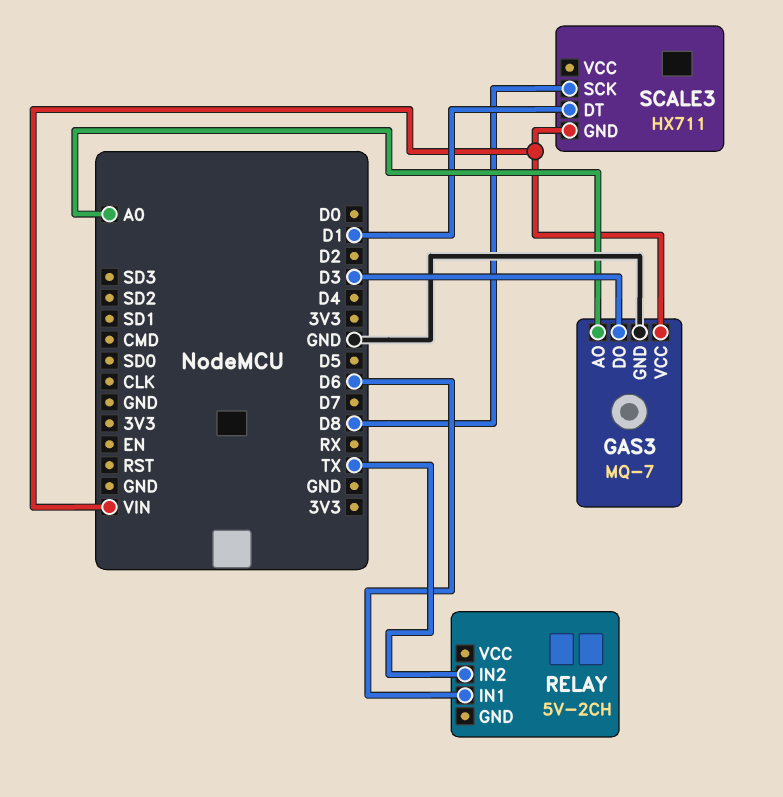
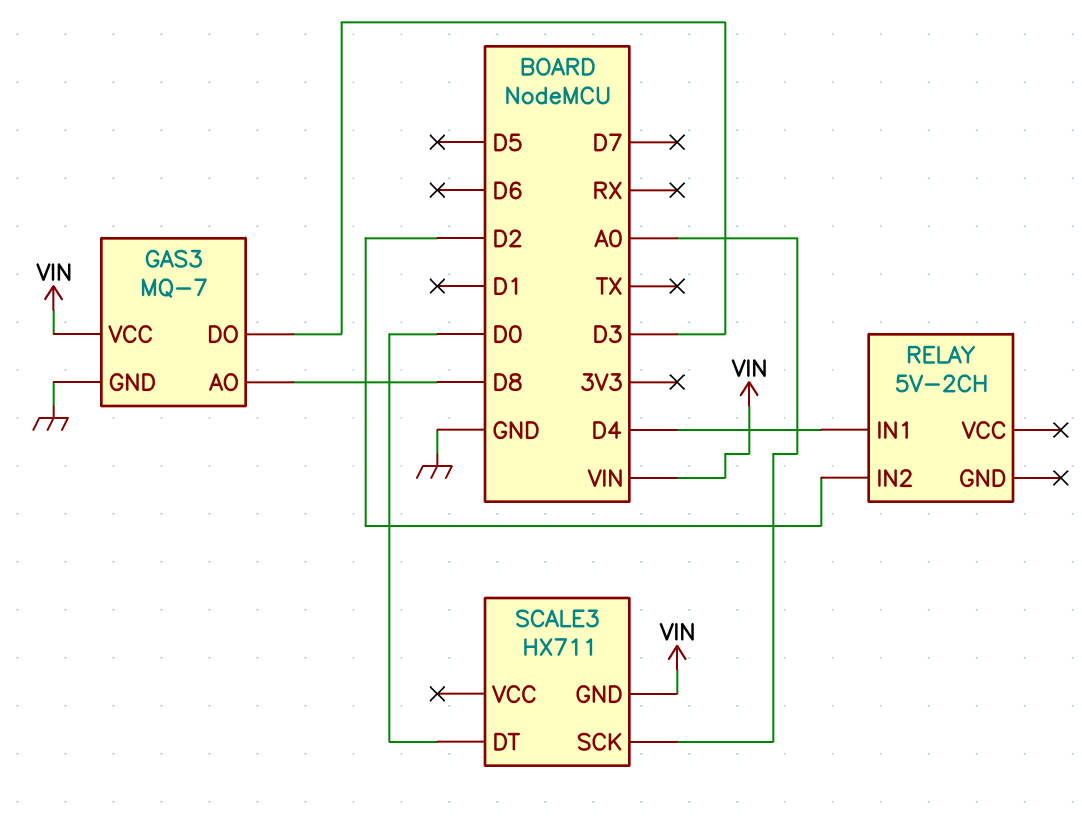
GAS3 pin AO: A0 -> D8
RELAY pin IN1: D6 -> D4
RELAY pin IN2: TX -> D2
SCALE3 pin DT: D1 -> D0
SCALE3 pin SCK: D8 -> A0

